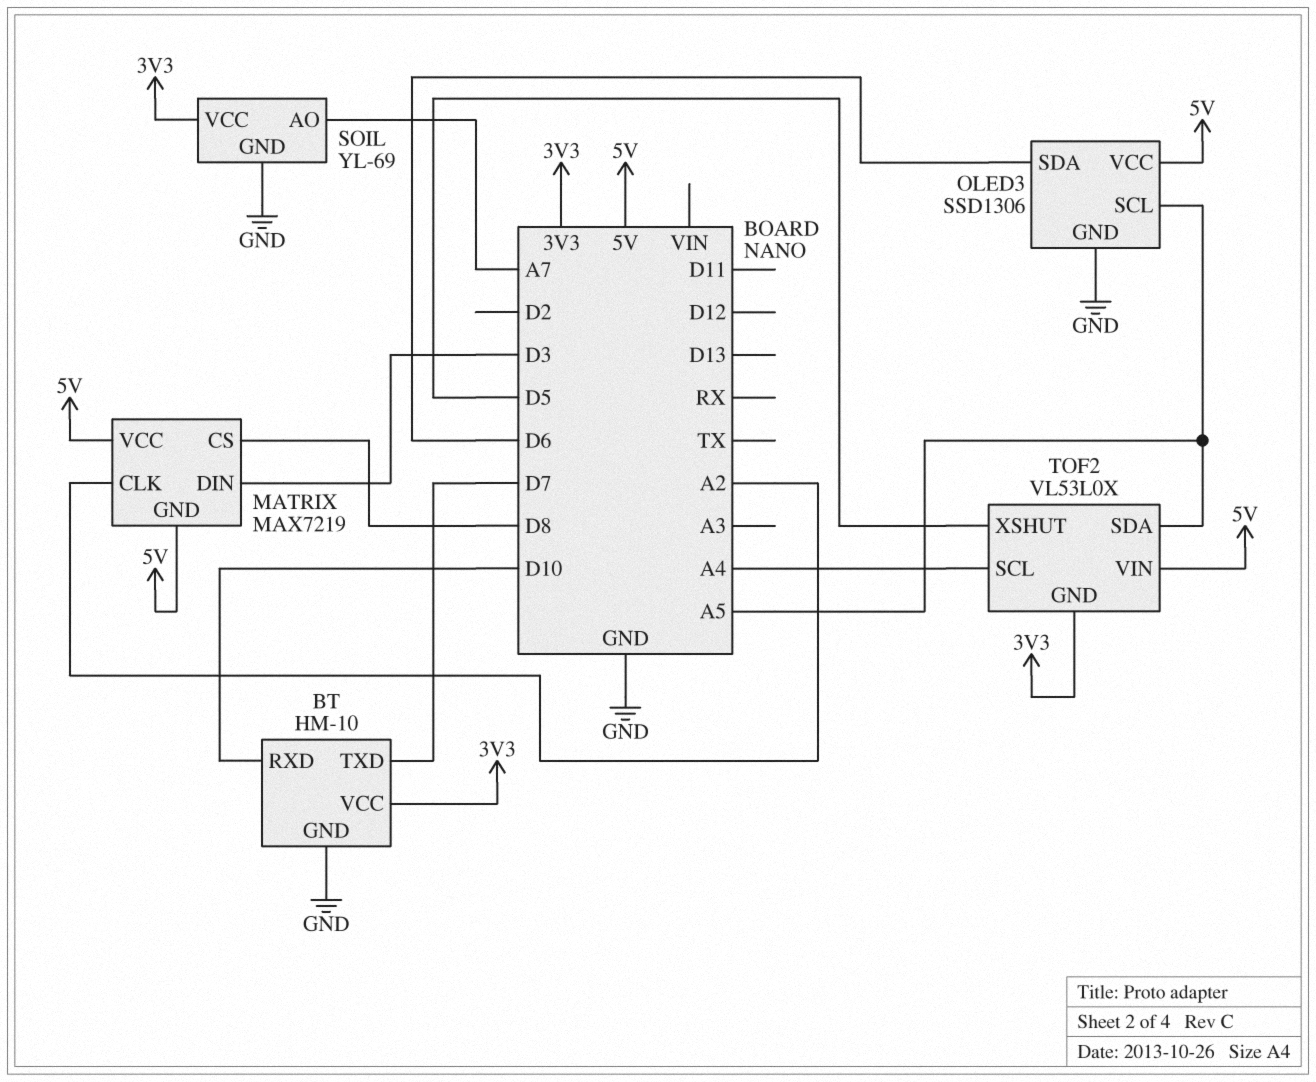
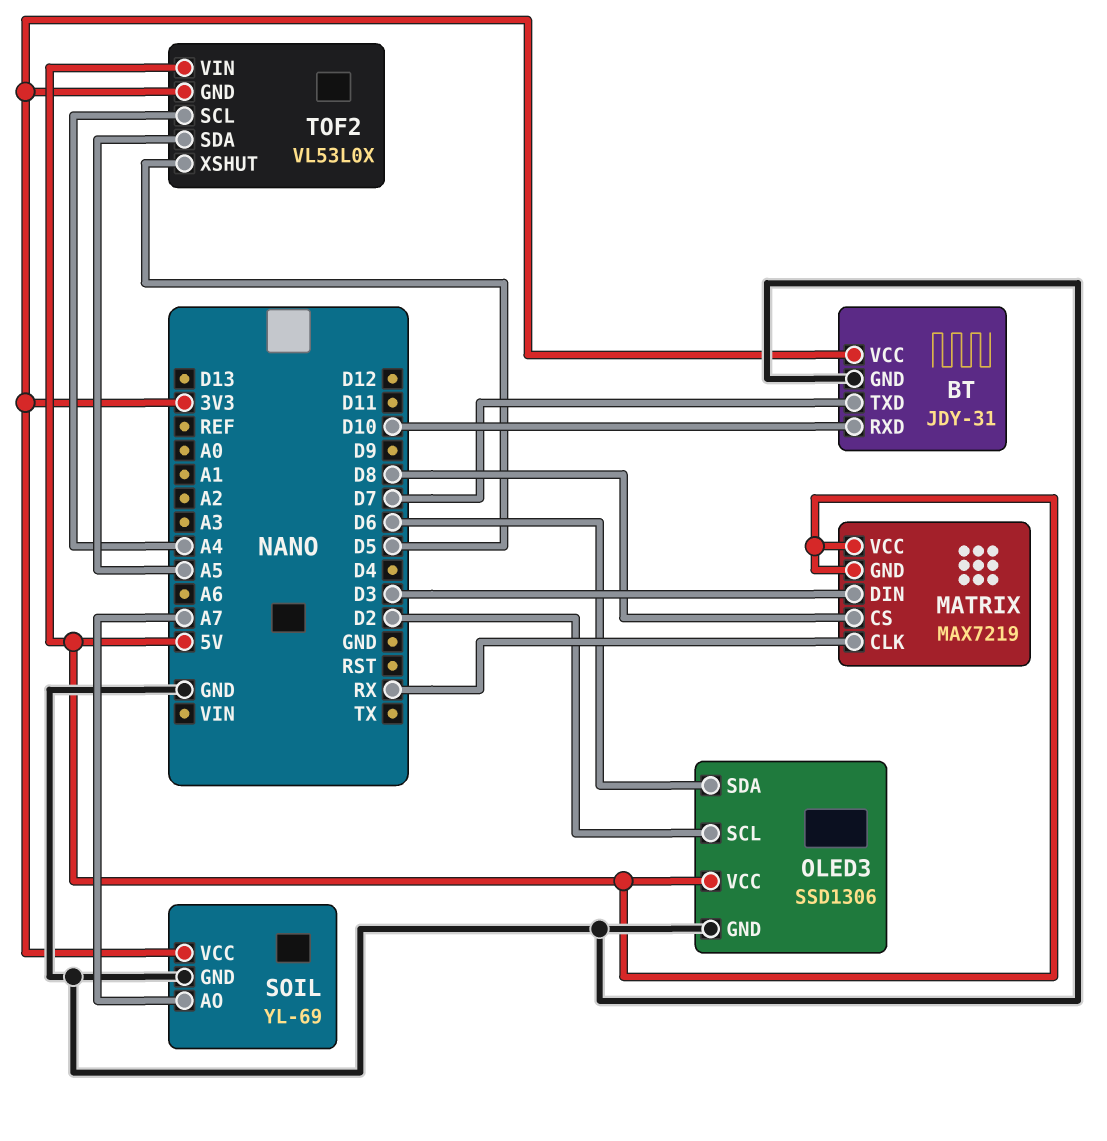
BT: HM-10 -> JDY-31
MATRIX pin CLK: A2 -> RX
OLED3 pin SCL: A5 -> D2

